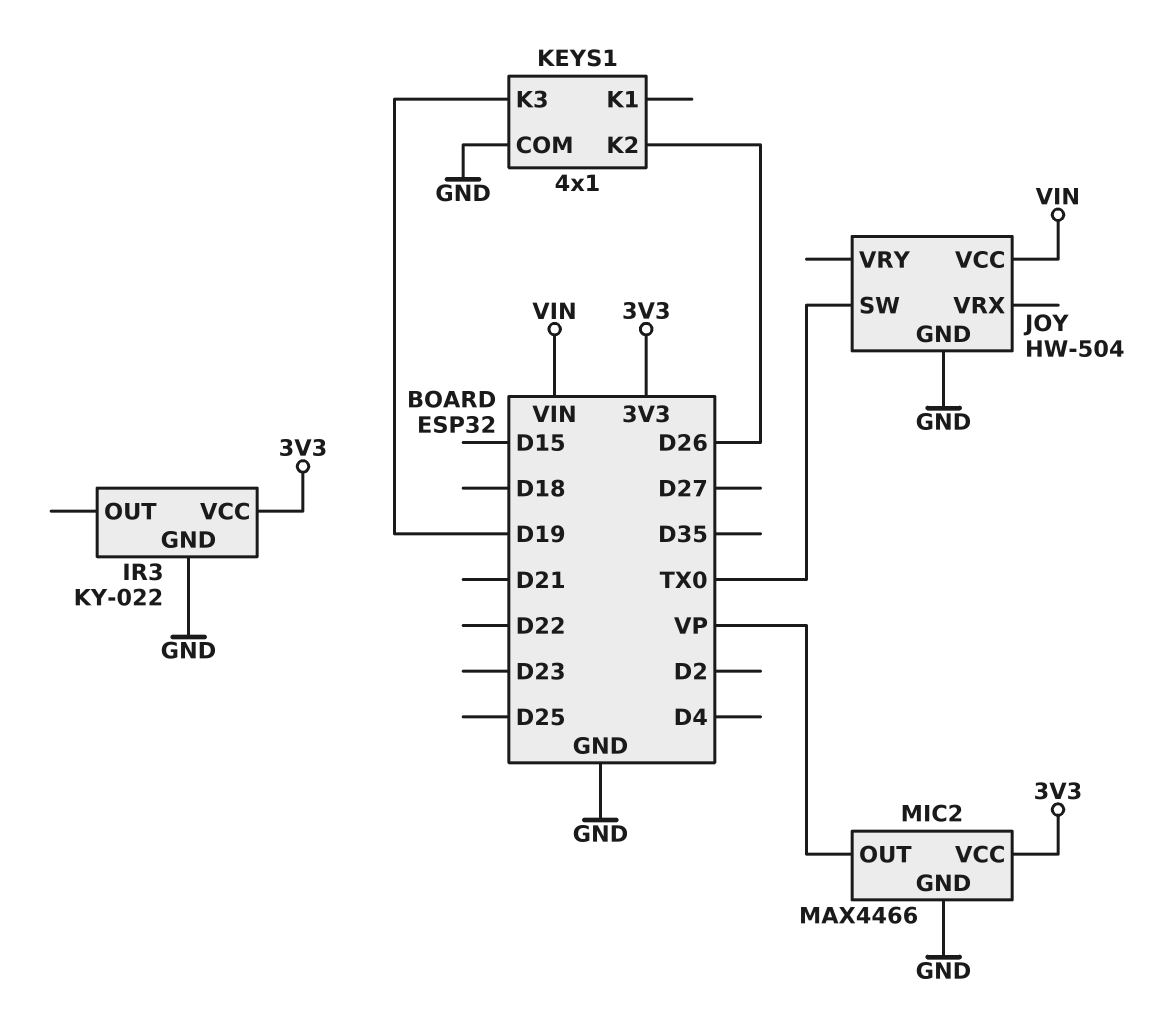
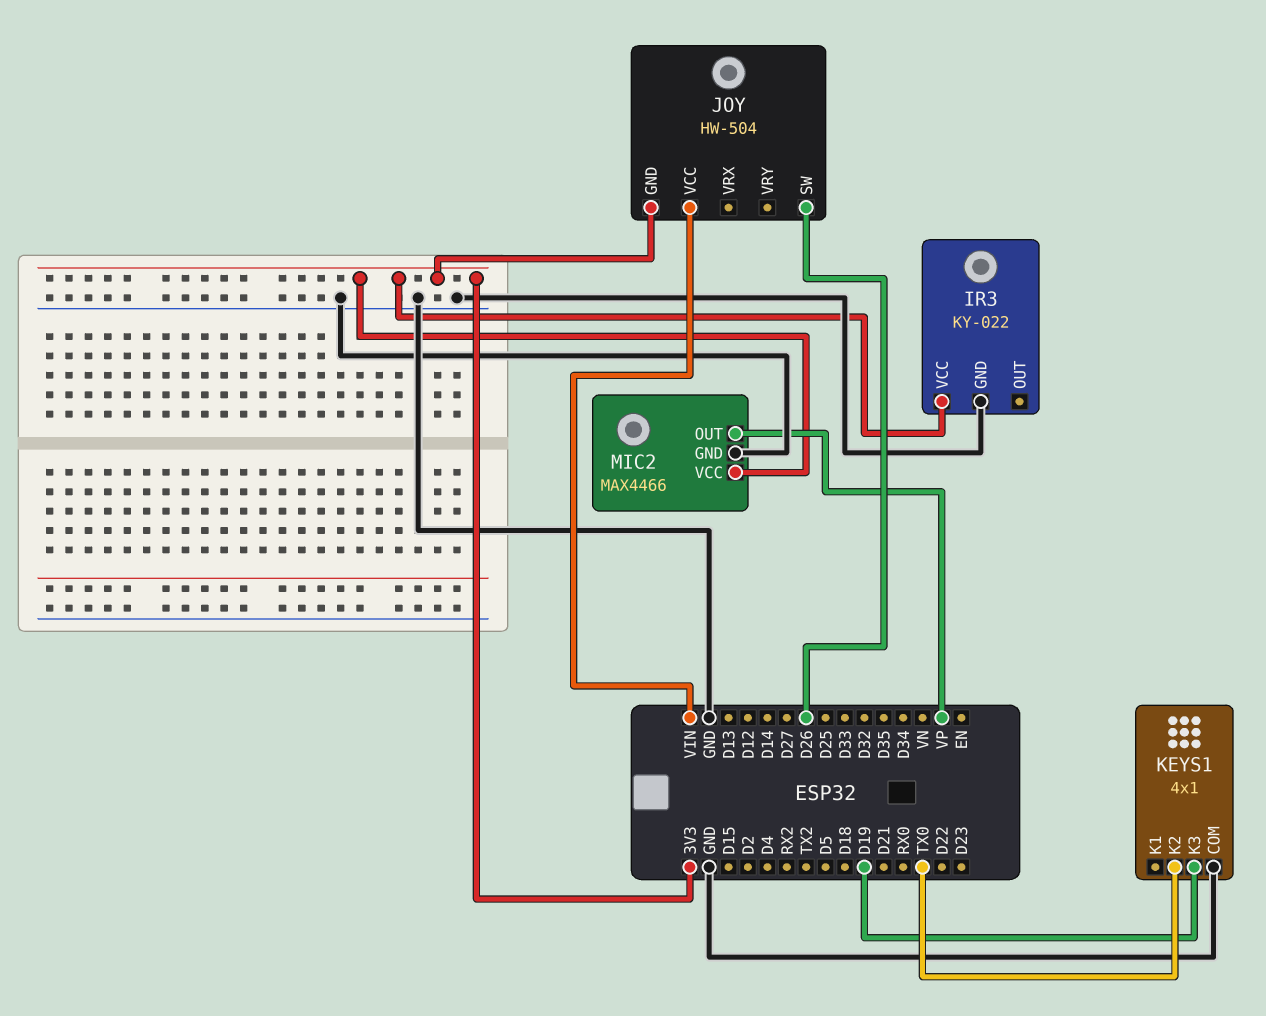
JOY pin GND: GND -> 3V3
JOY pin SW: TX0 -> D26
KEYS1 pin K2: D26 -> TX0

